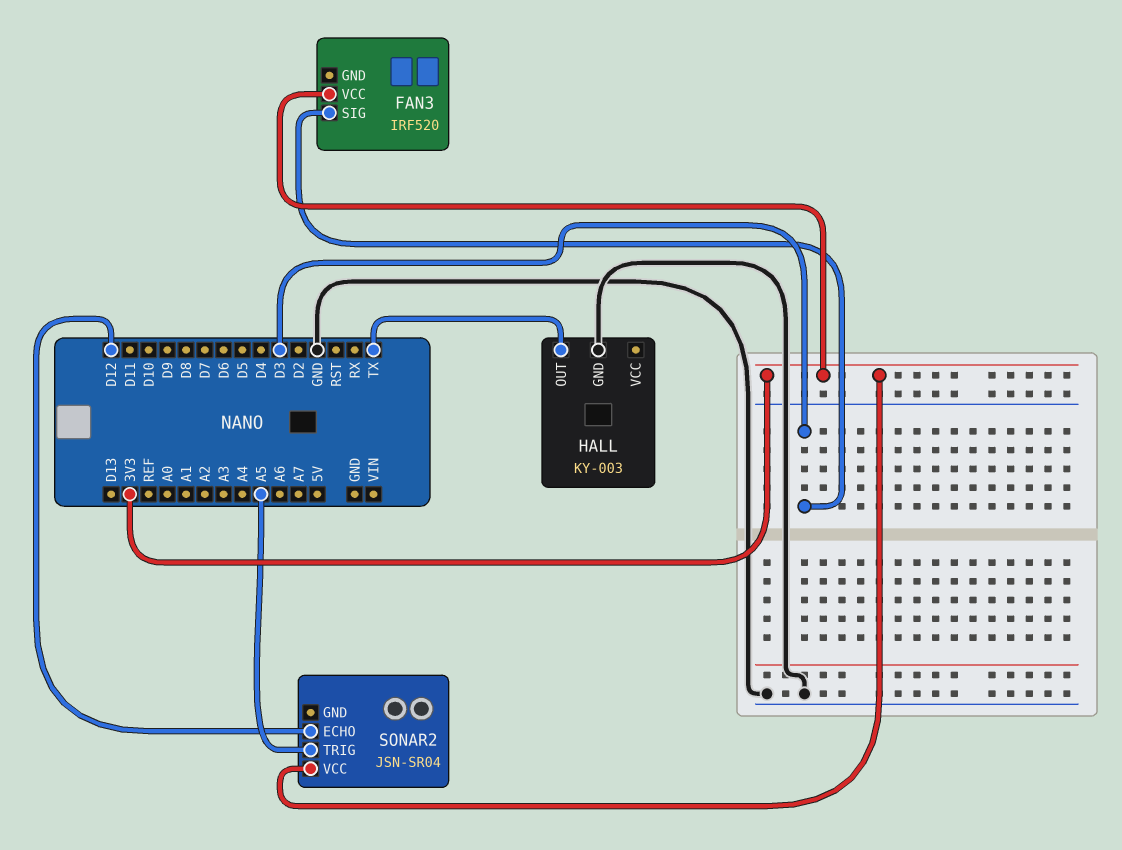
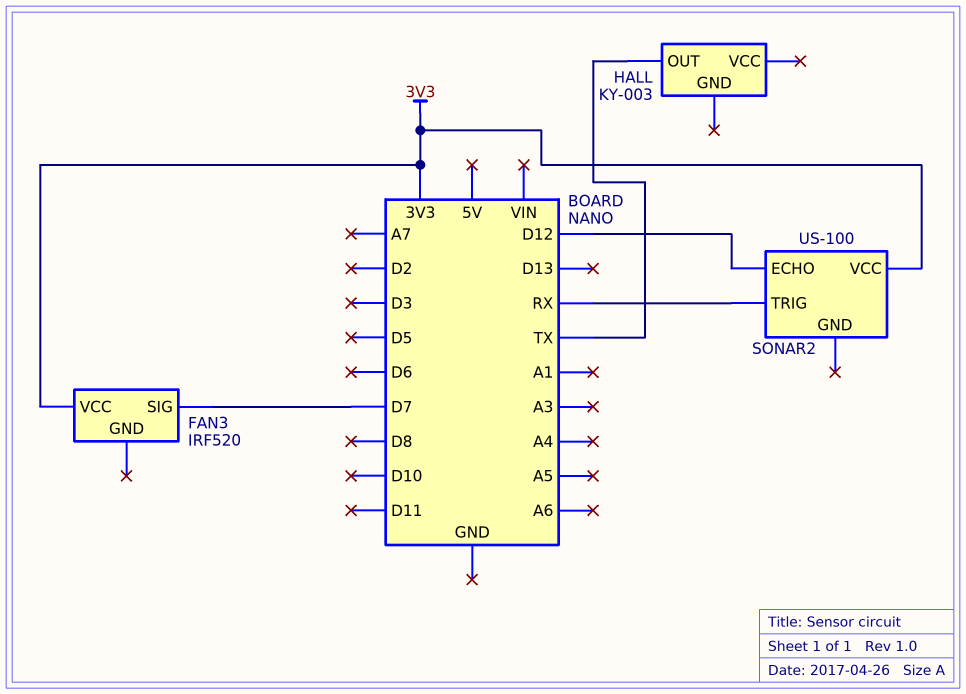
FAN3 pin SIG: D3 -> D7
HALL pin GND: GND -> none
SONAR2: JSN-SR04 -> US-100
SONAR2 pin TRIG: A5 -> RX

